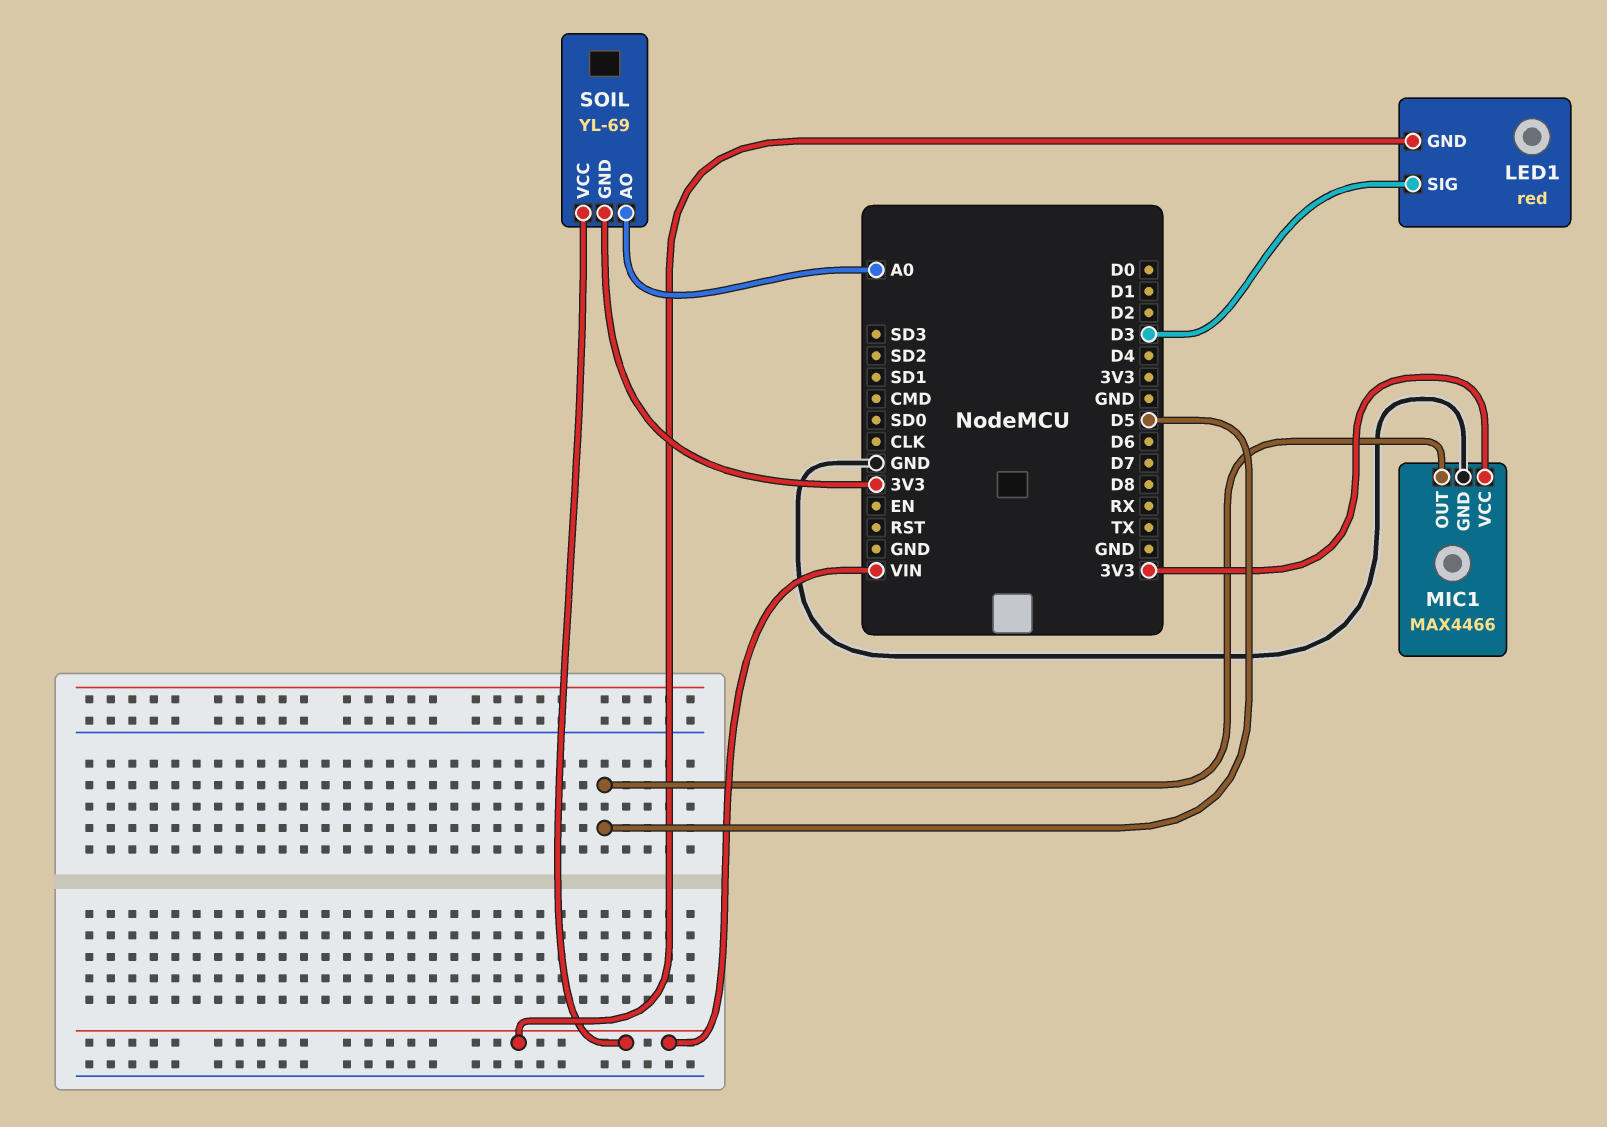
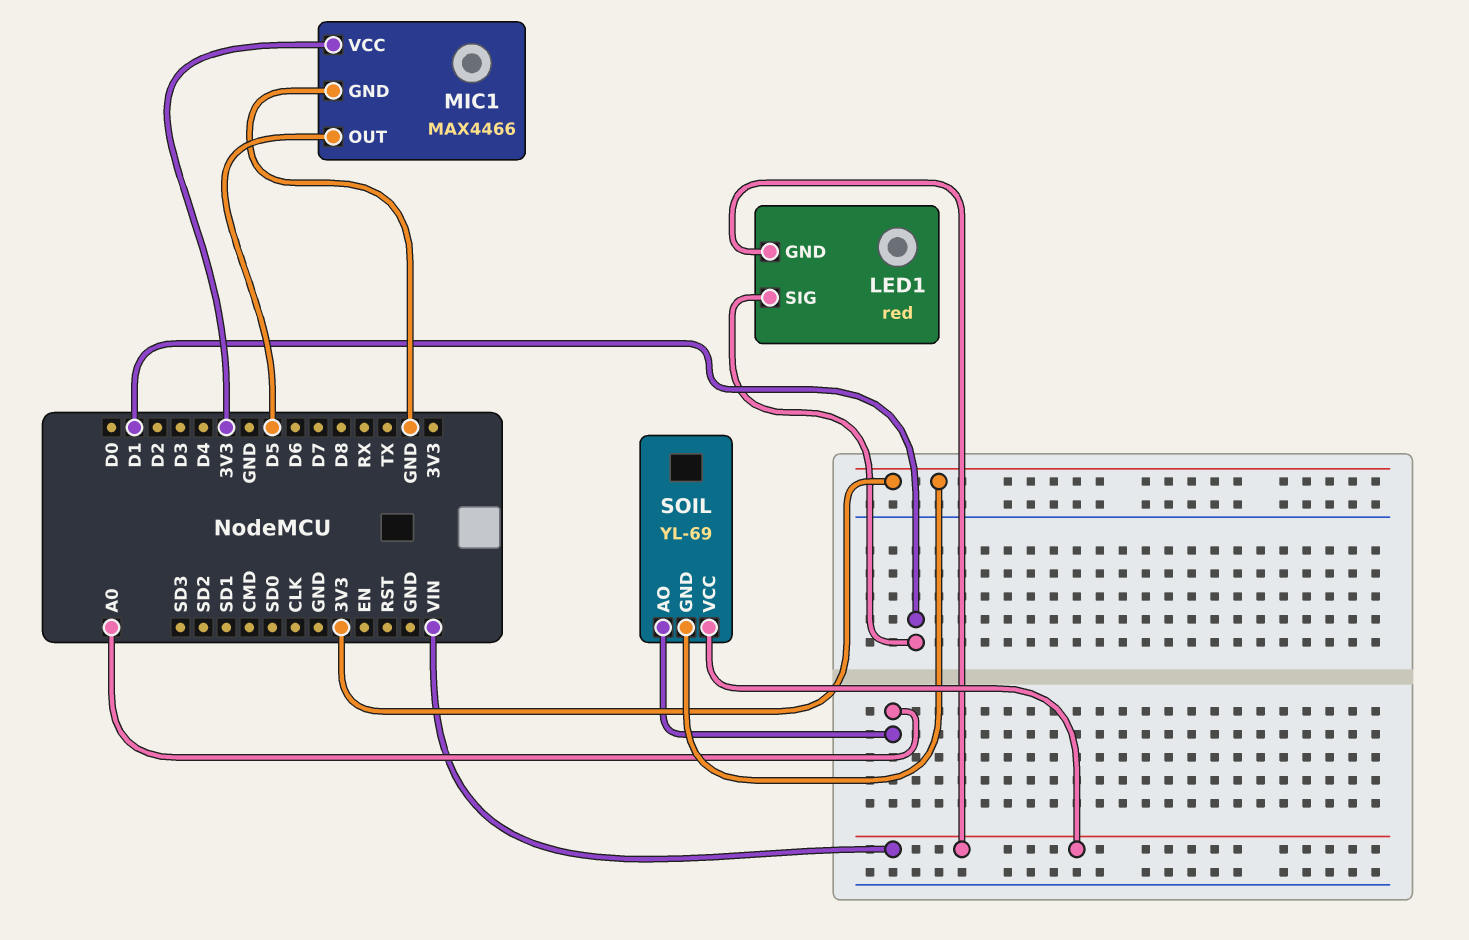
LED1 pin SIG: D3 -> D1

